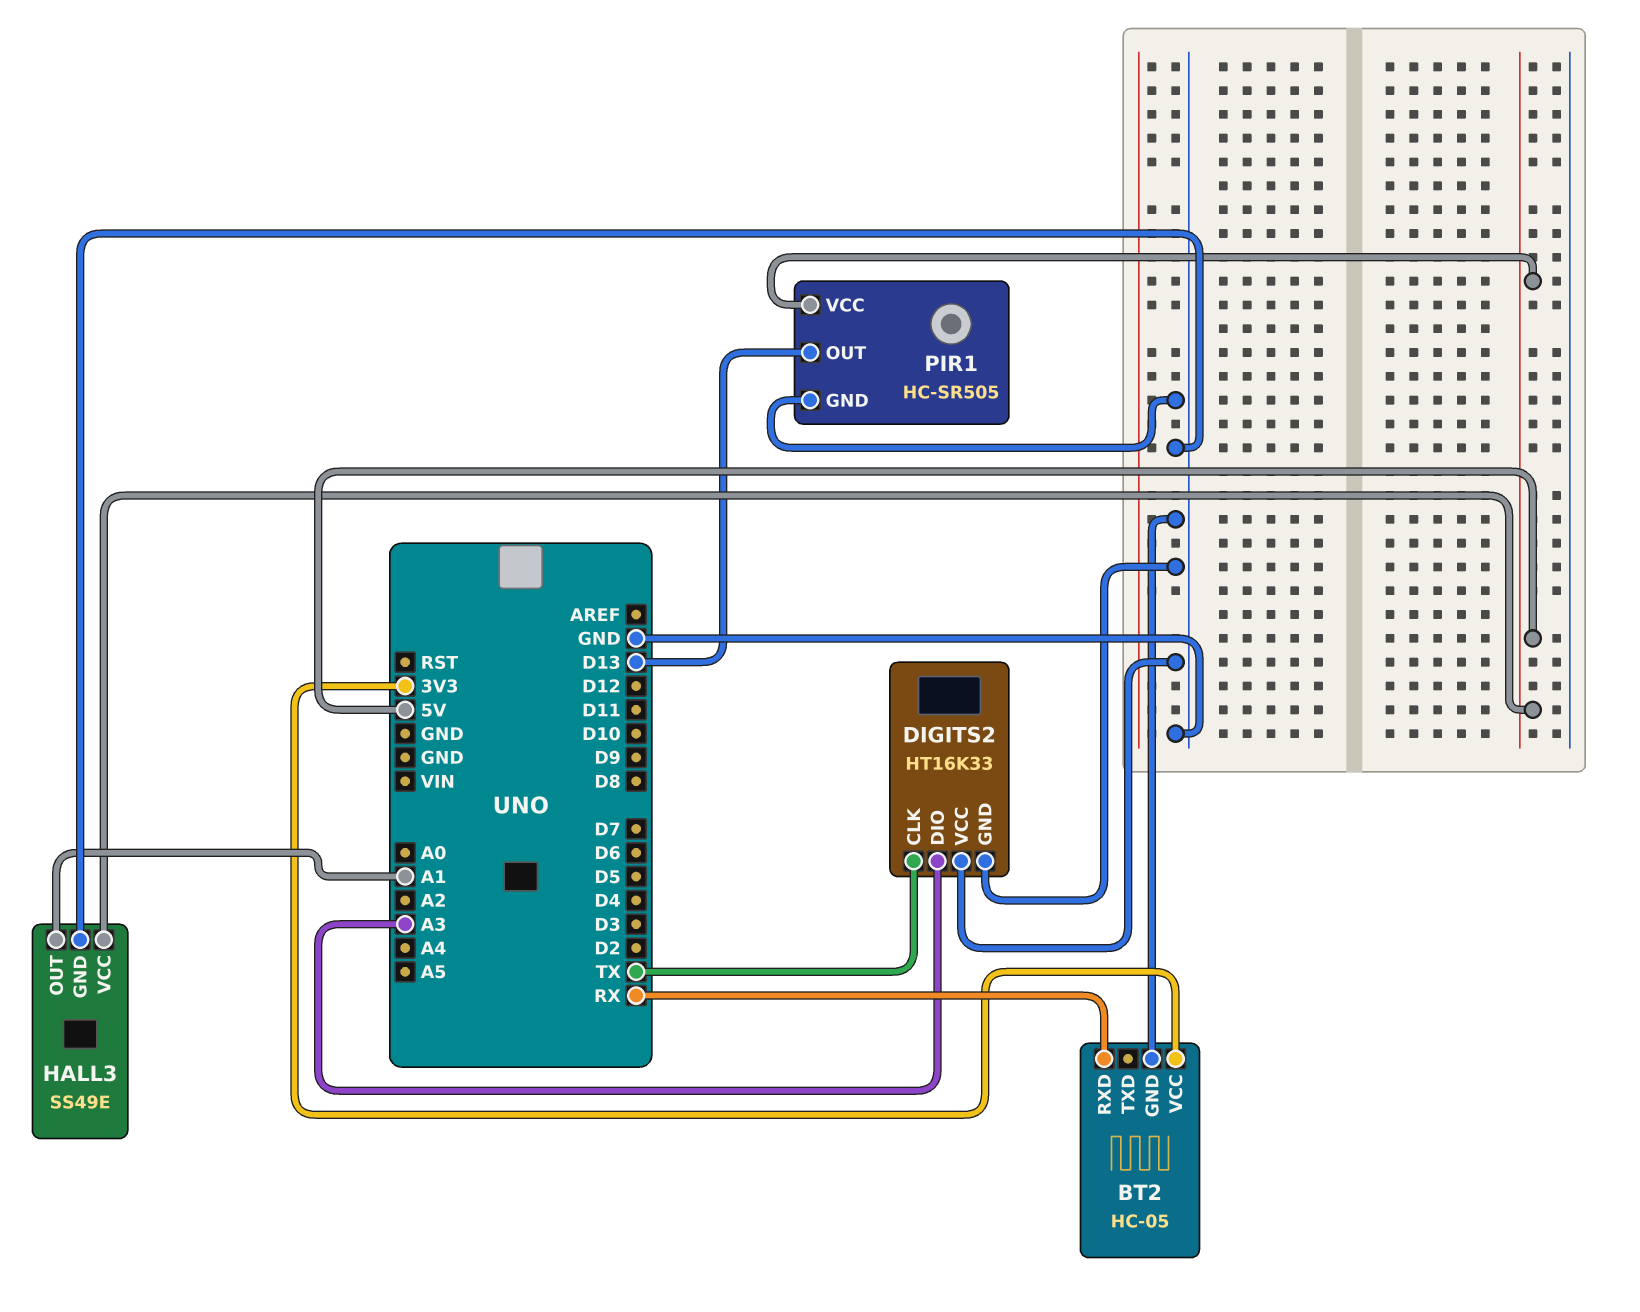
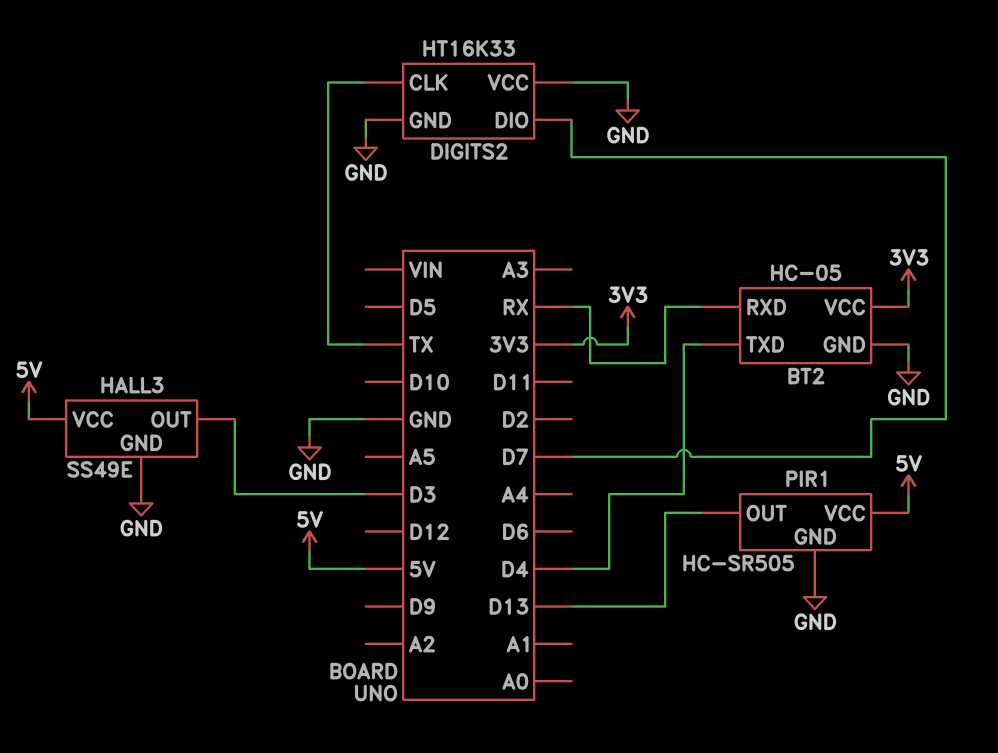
BT2 pin TXD: none -> D4
DIGITS2 pin DIO: A3 -> D7
HALL3 pin OUT: A1 -> D3

